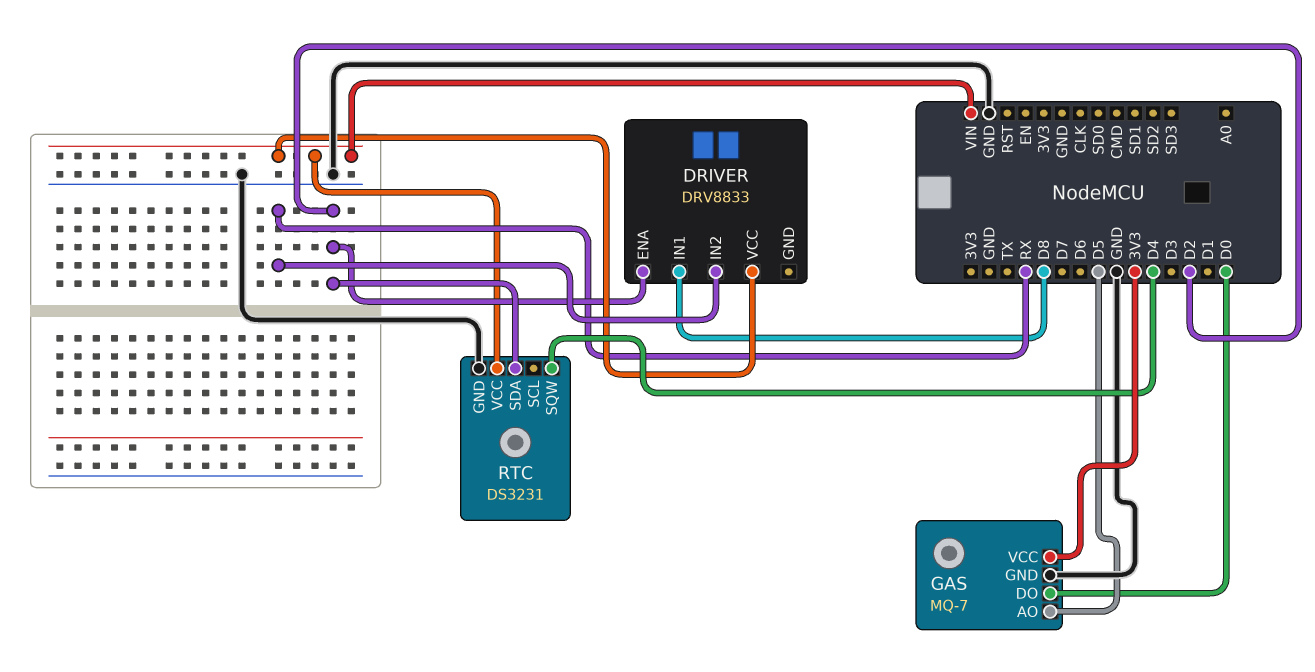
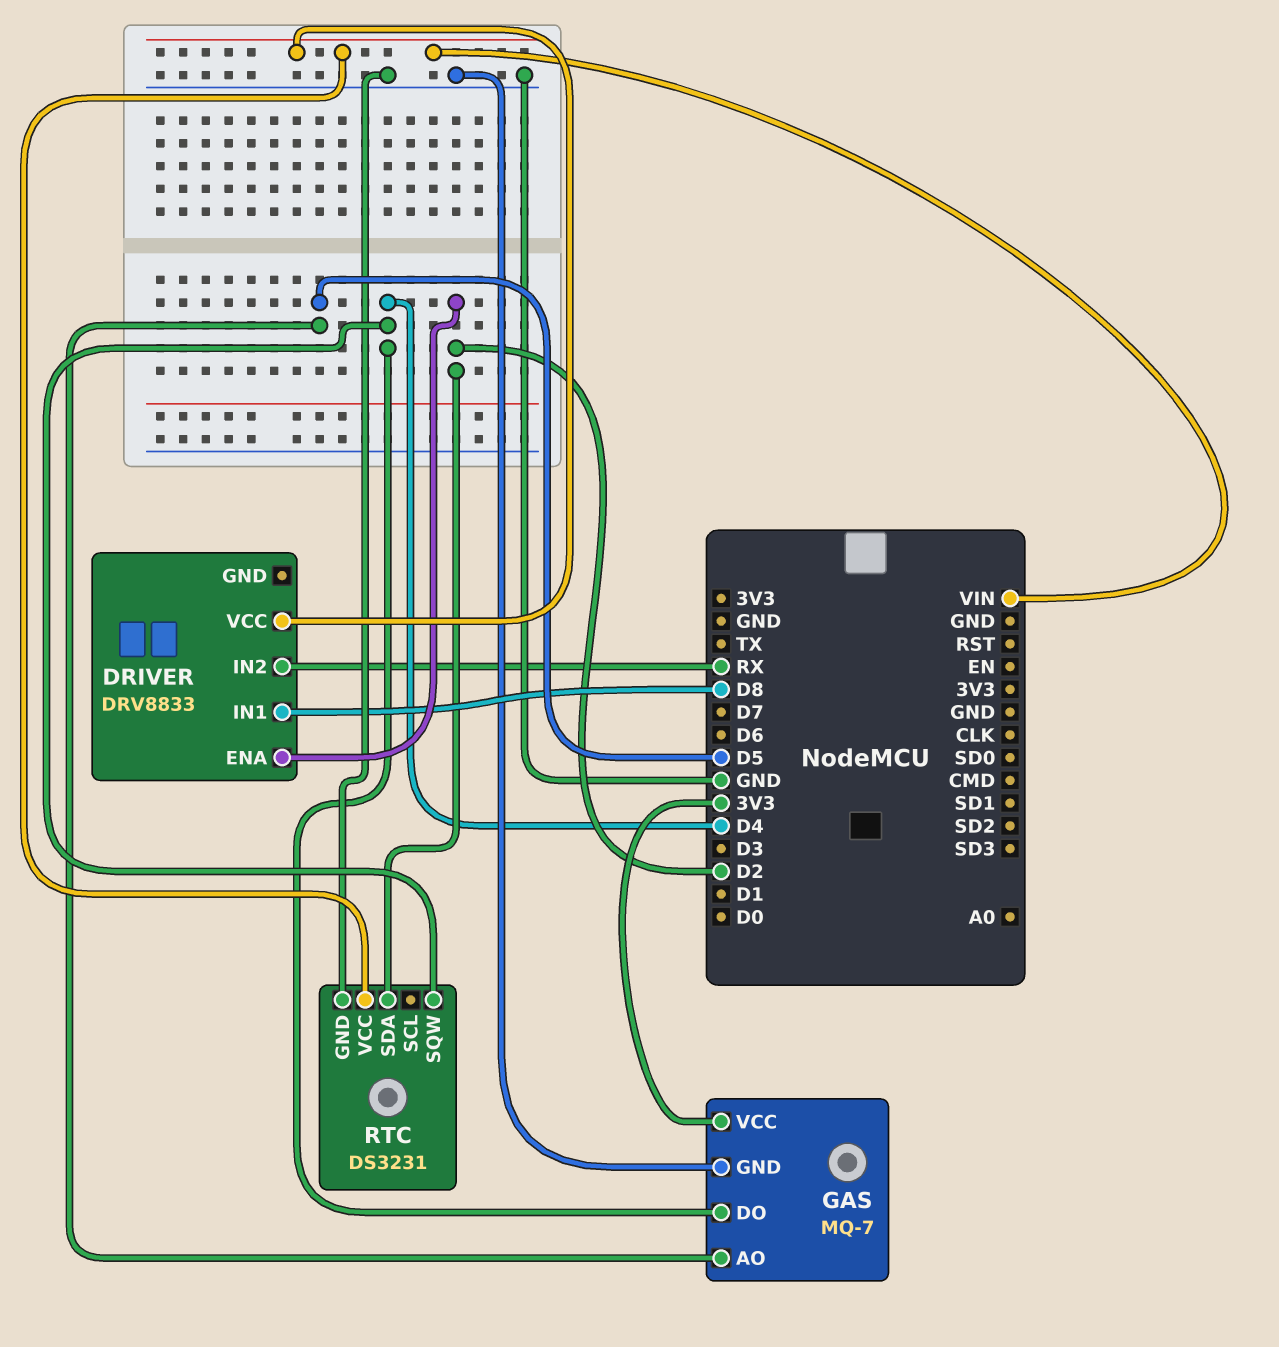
GAS pin DO: D0 -> D4

